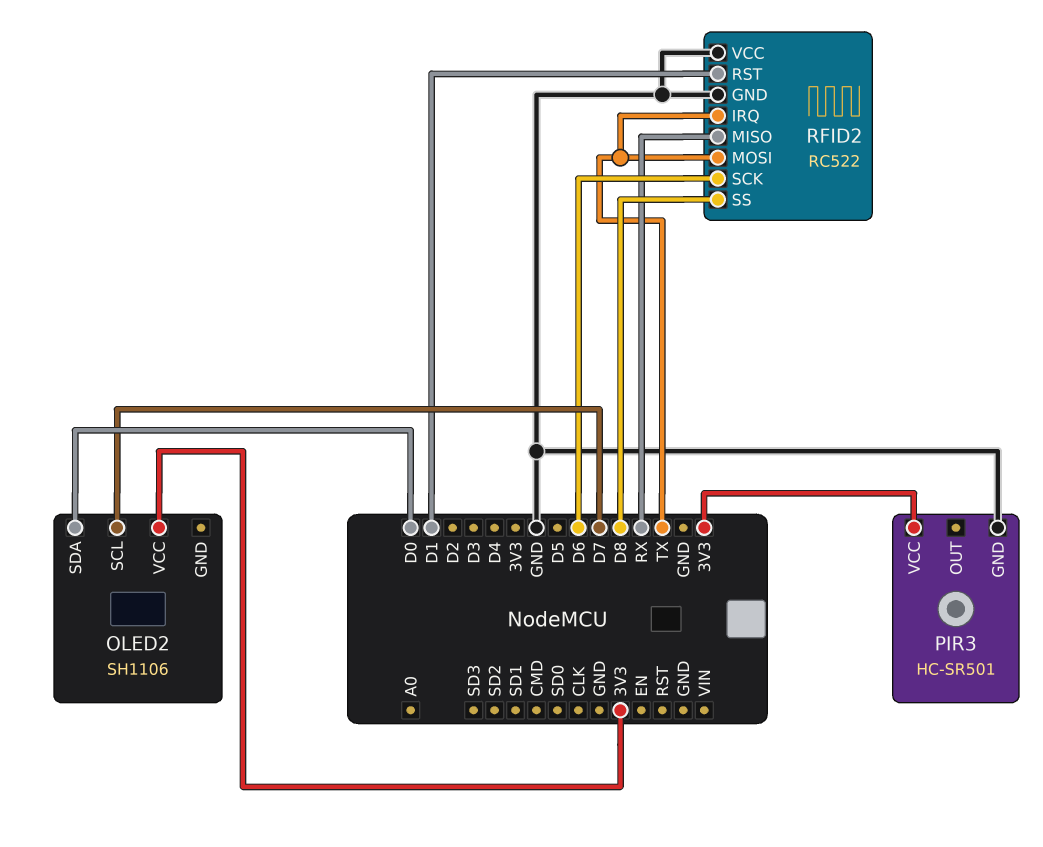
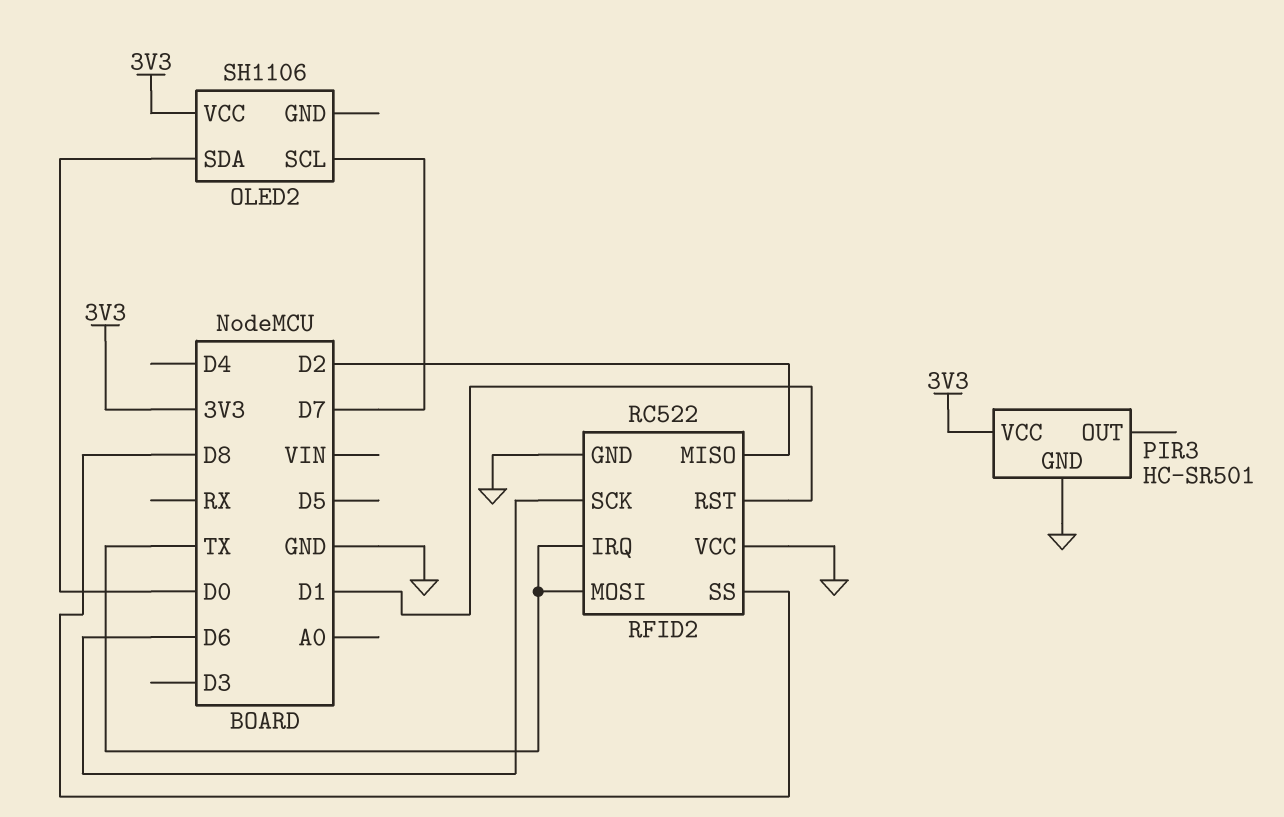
RFID2 pin MISO: RX -> D2

